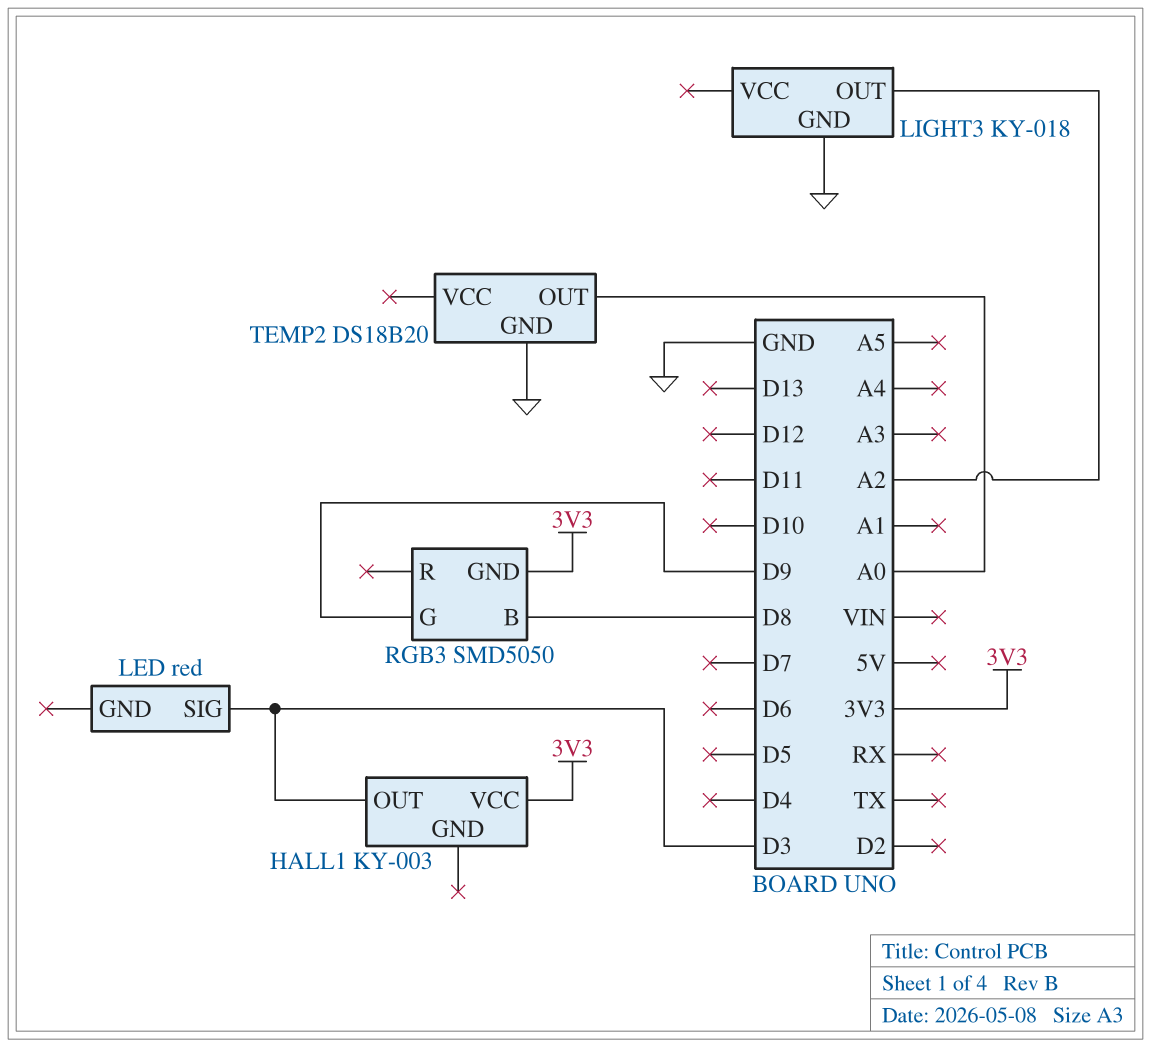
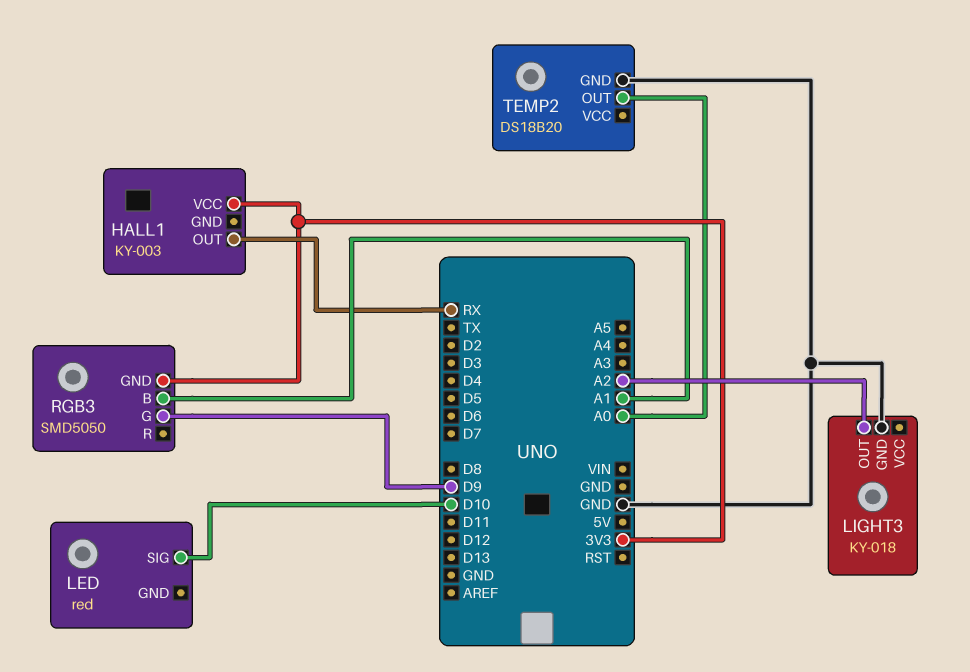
HALL1 pin OUT: D3 -> RX
LED pin SIG: D3 -> D10
RGB3 pin B: D8 -> A1

